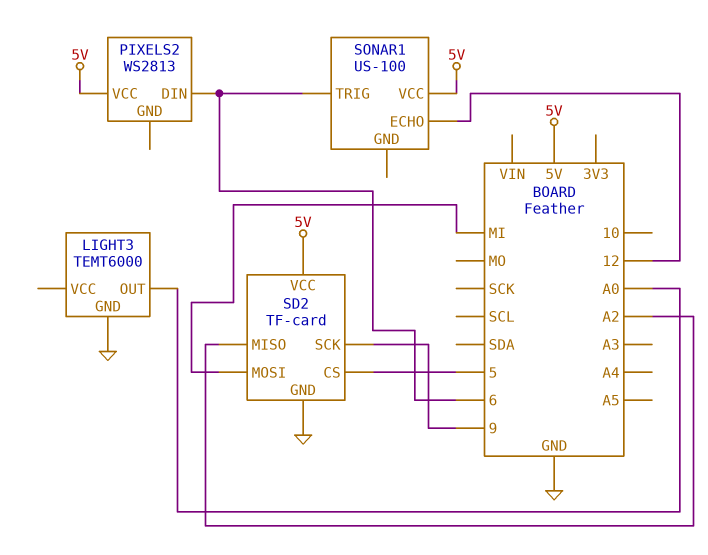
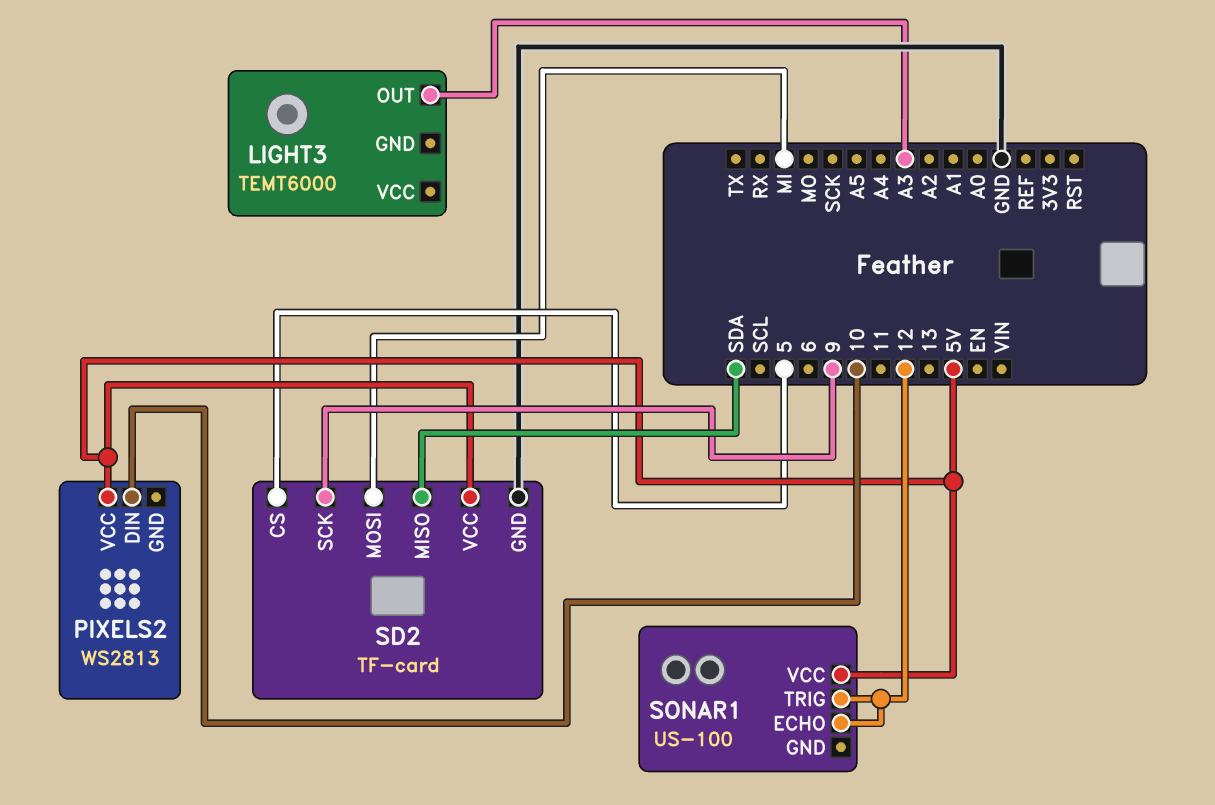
LIGHT3 pin GND: GND -> none
LIGHT3 pin OUT: A0 -> A3
PIXELS2 pin DIN: 6 -> 10
SD2 pin MISO: A2 -> SDA
SONAR1 pin TRIG: 6 -> 12

